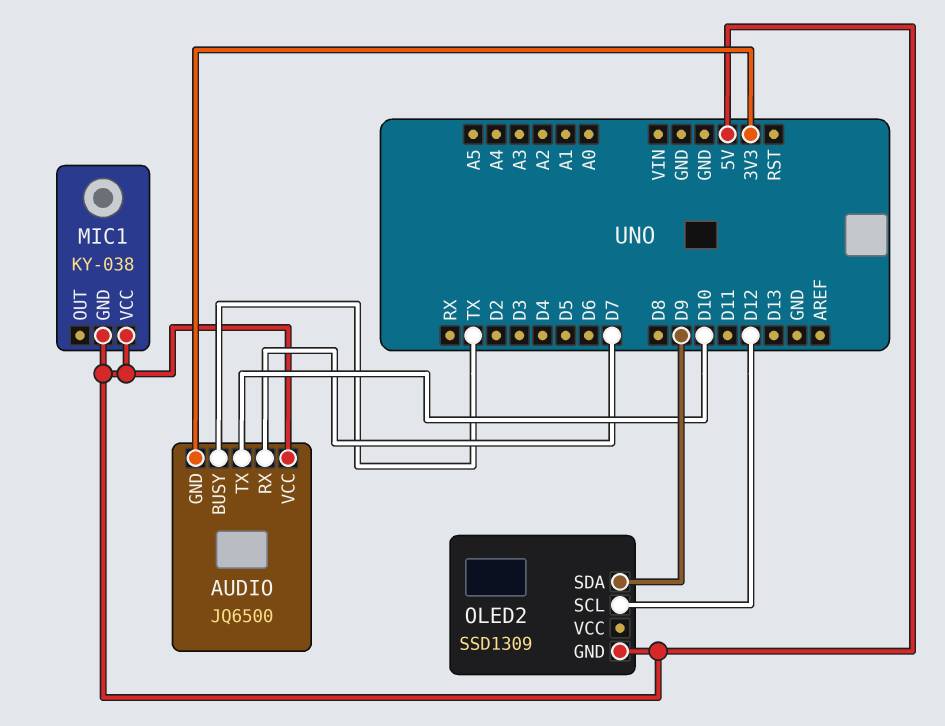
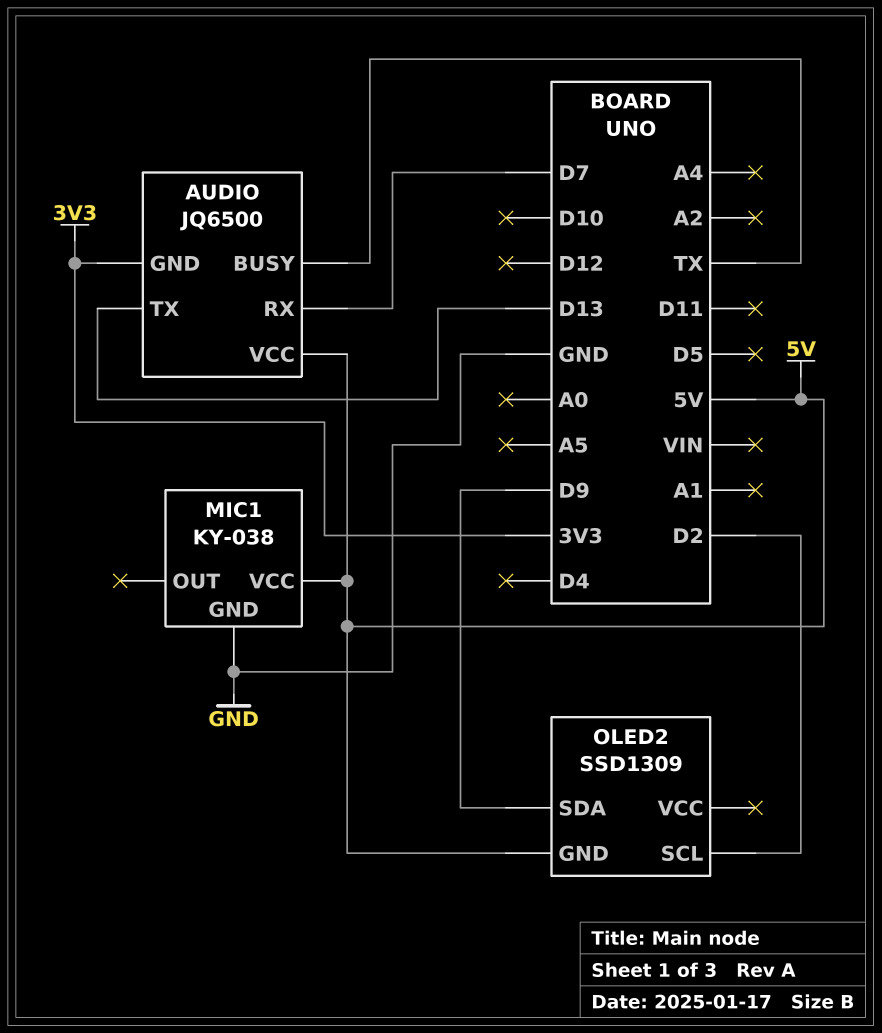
AUDIO pin TX: D10 -> D13
MIC1 pin GND: 5V -> GND
OLED2 pin SCL: D12 -> D2

